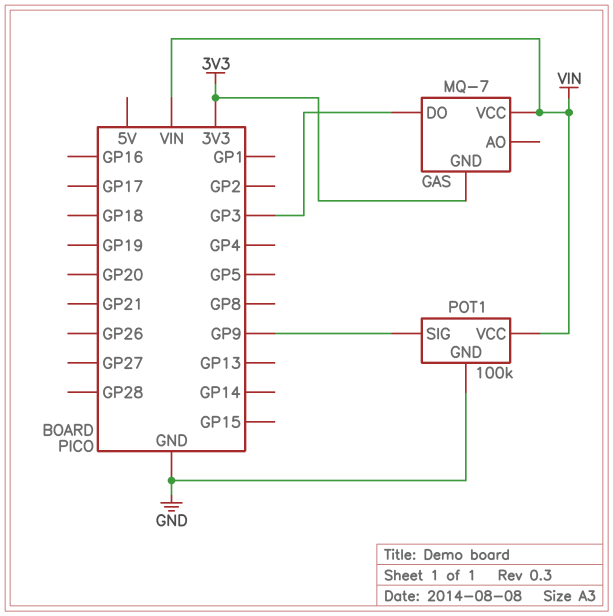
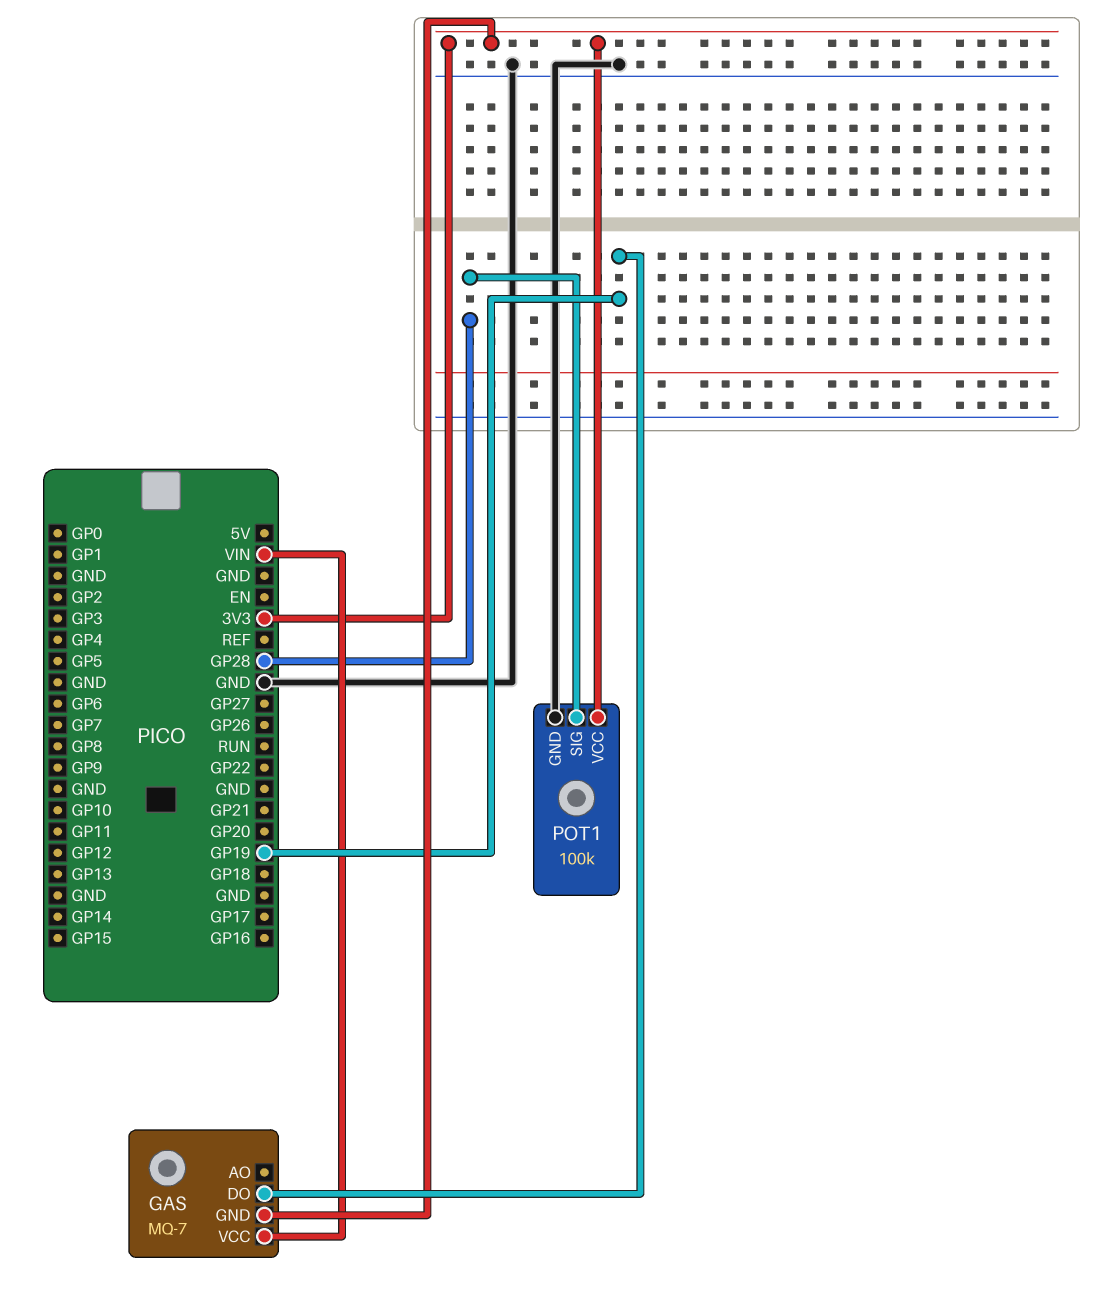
GAS pin DO: GP3 -> GP19
POT1 pin SIG: GP9 -> GP28
POT1 pin VCC: VIN -> 3V3

